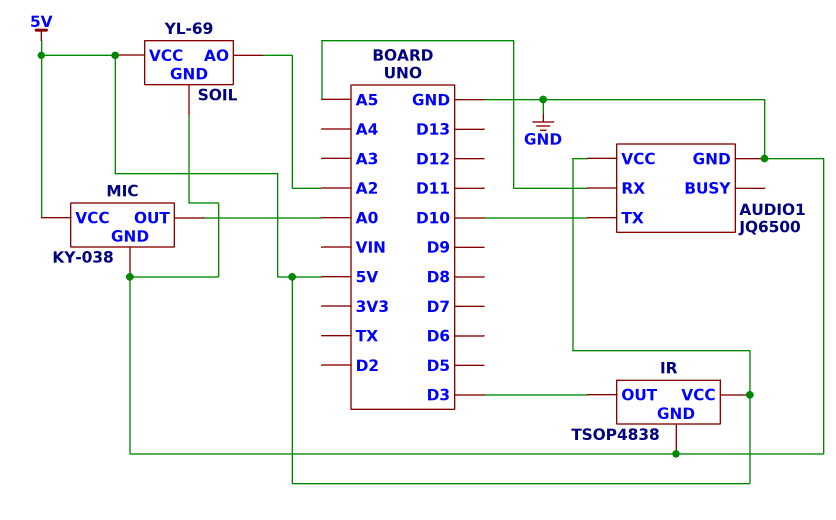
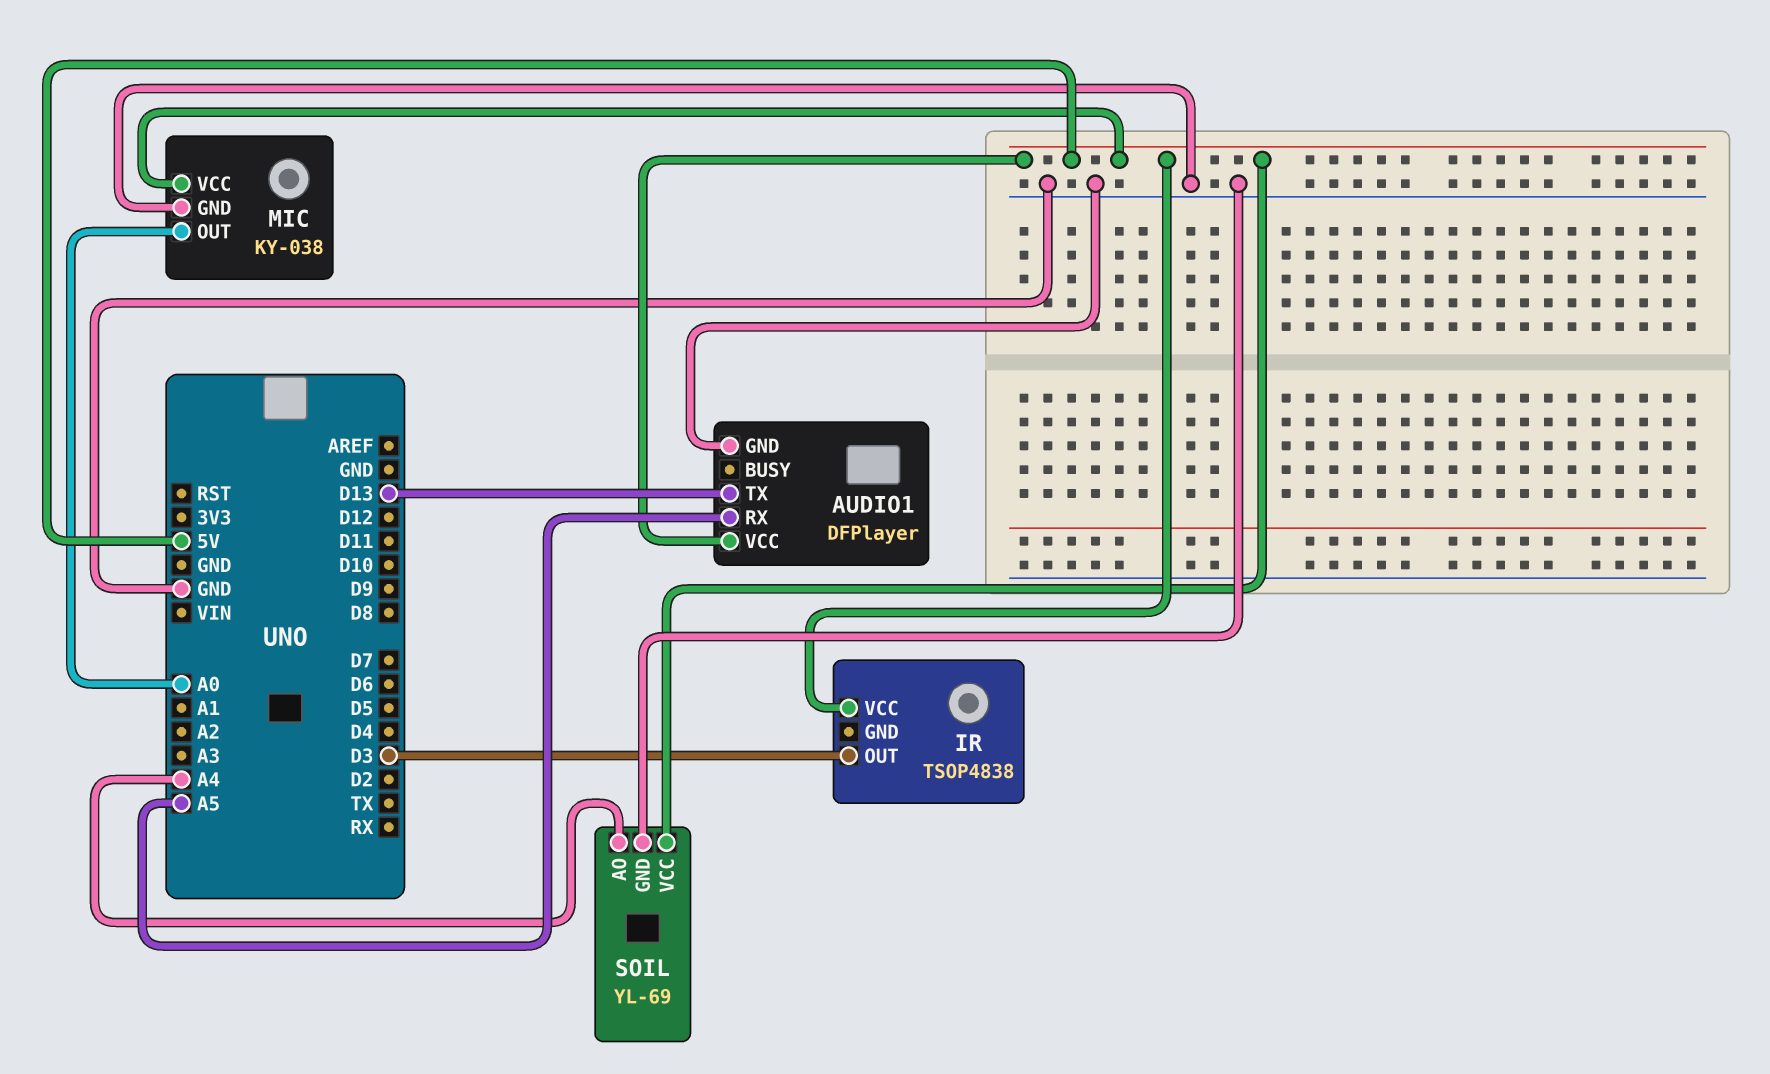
AUDIO1: JQ6500 -> DFPlayer
AUDIO1 pin TX: D10 -> D13
IR pin GND: GND -> none
SOIL pin AO: A2 -> A4

